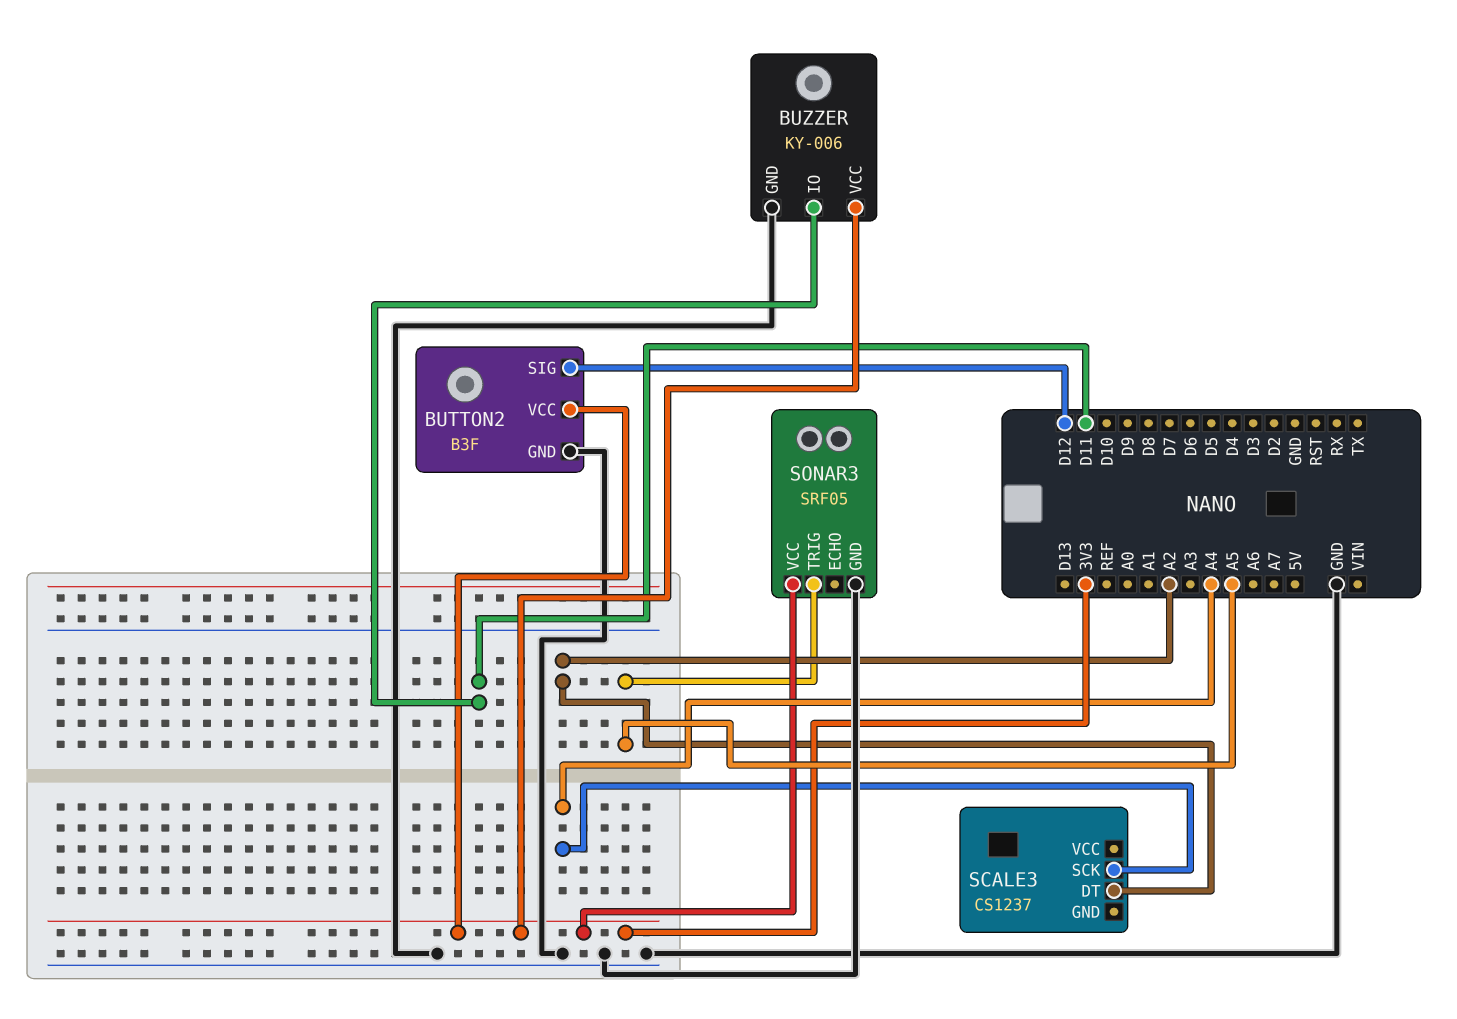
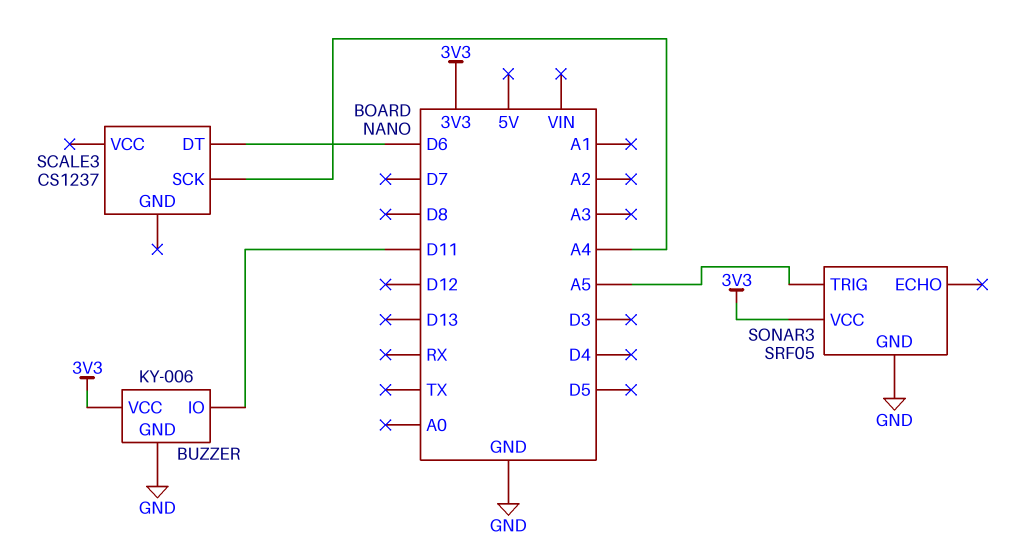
BUTTON2: B3F -> none
BUTTON2 pin GND: GND -> none
BUTTON2 pin SIG: D12 -> none
BUTTON2 pin VCC: 3V3 -> none
SCALE3 pin DT: A2 -> D6

